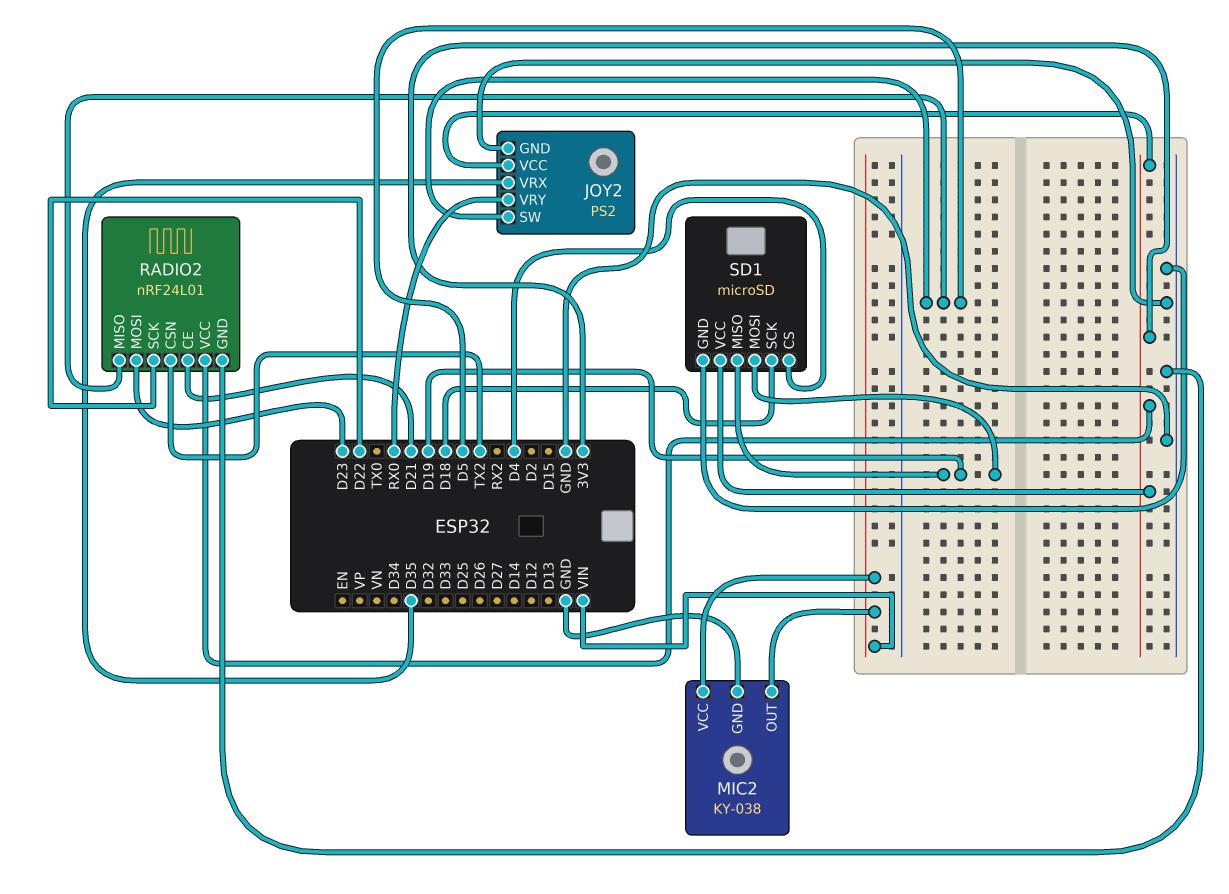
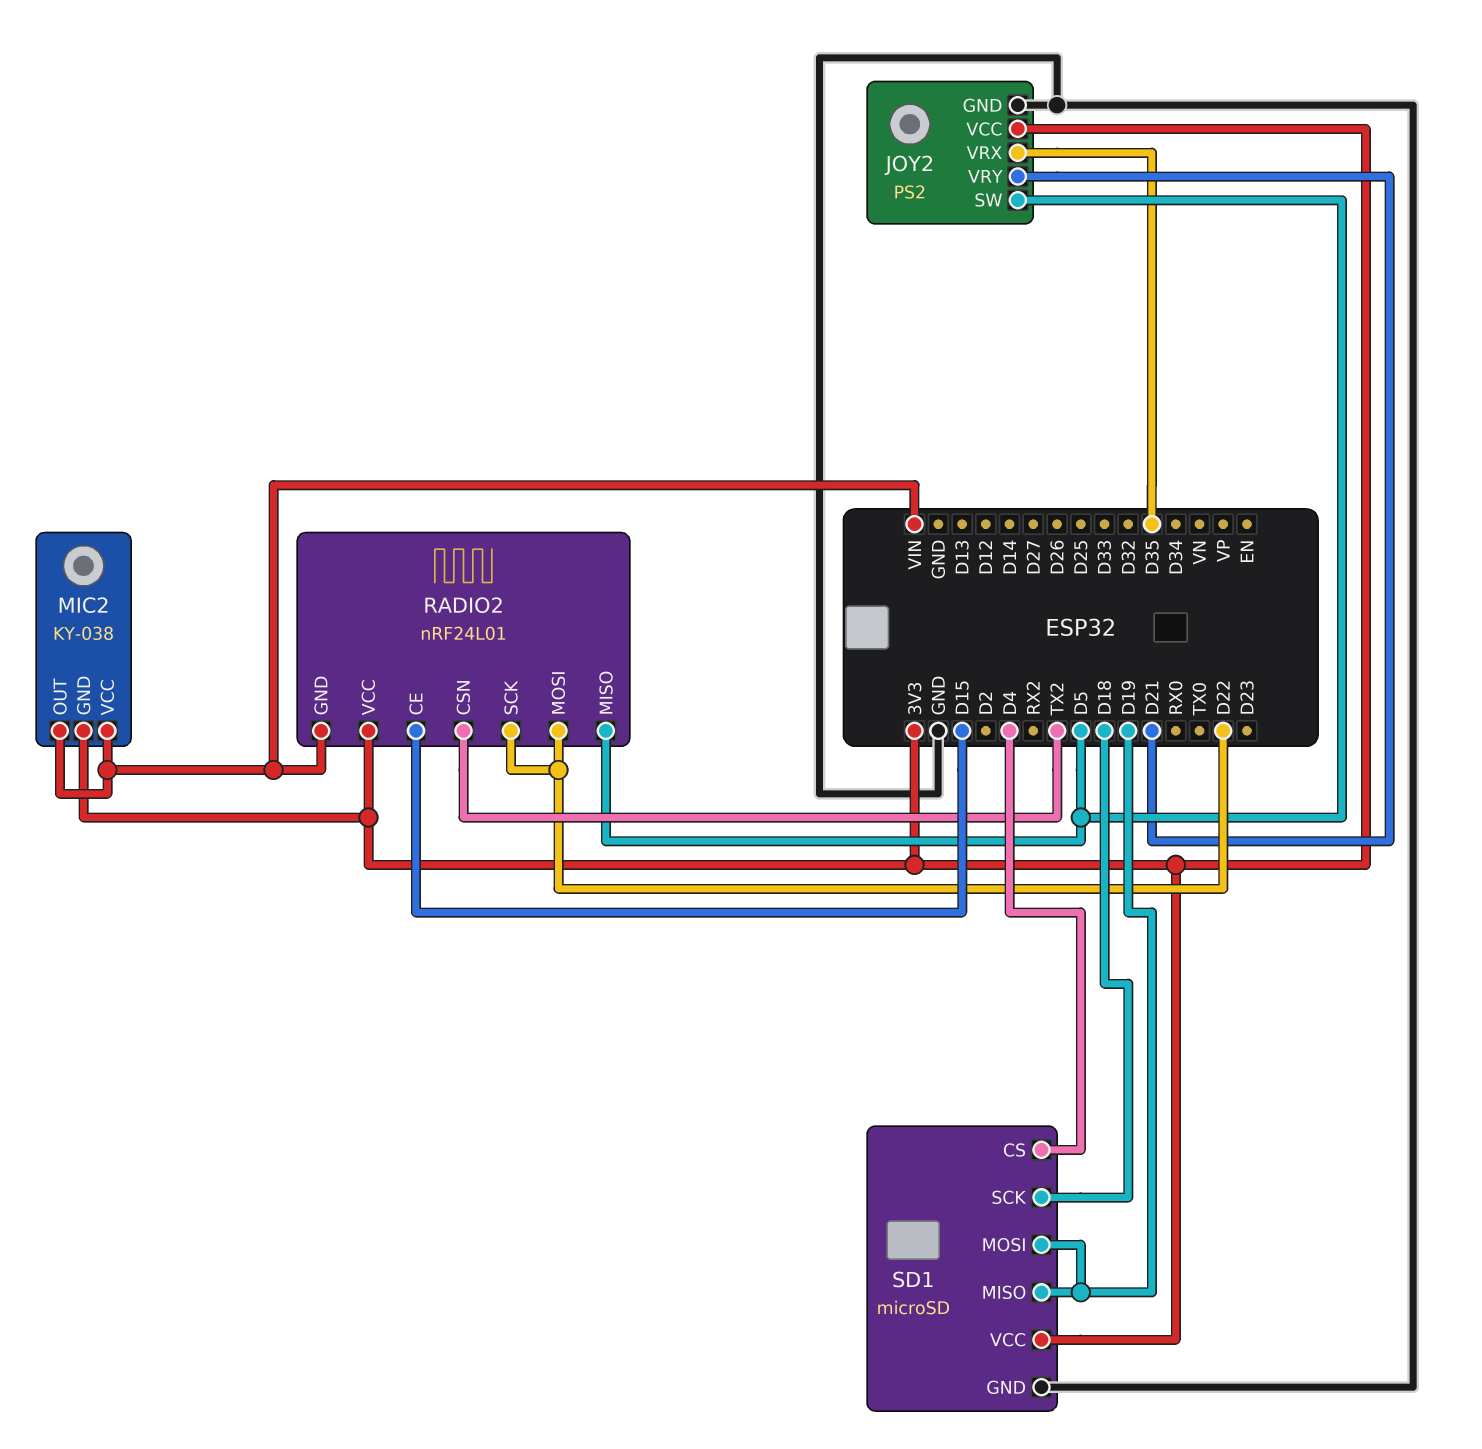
JOY2 pin VRY: RX0 -> D21
MIC2 pin GND: GND -> 3V3
RADIO2 pin CE: D21 -> D15
RADIO2 pin GND: GND -> VIN
RADIO2 pin MOSI: D23 -> D22

